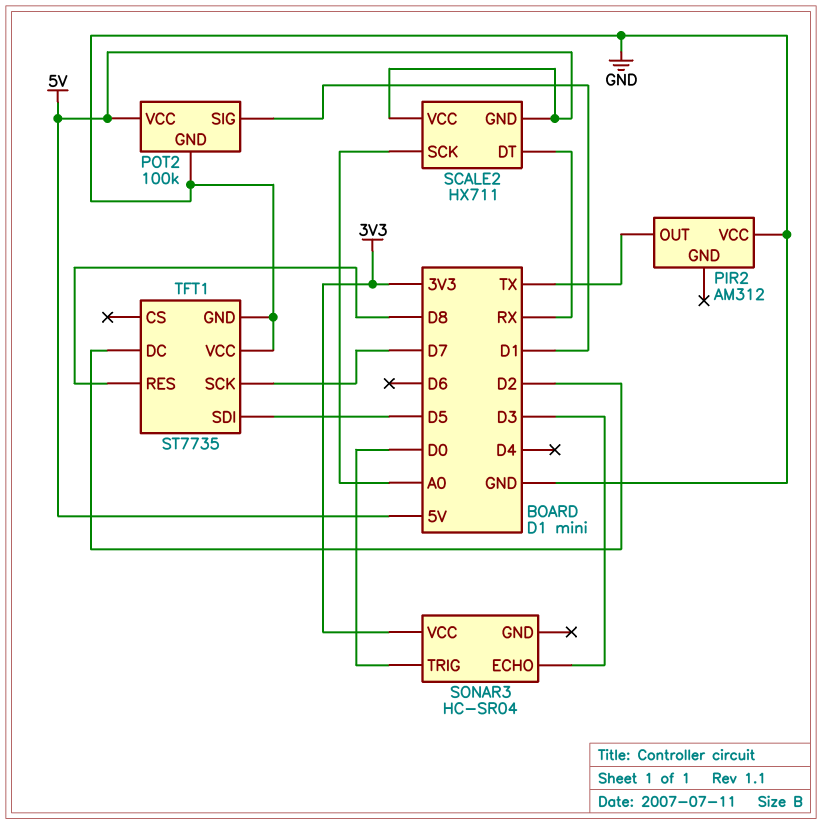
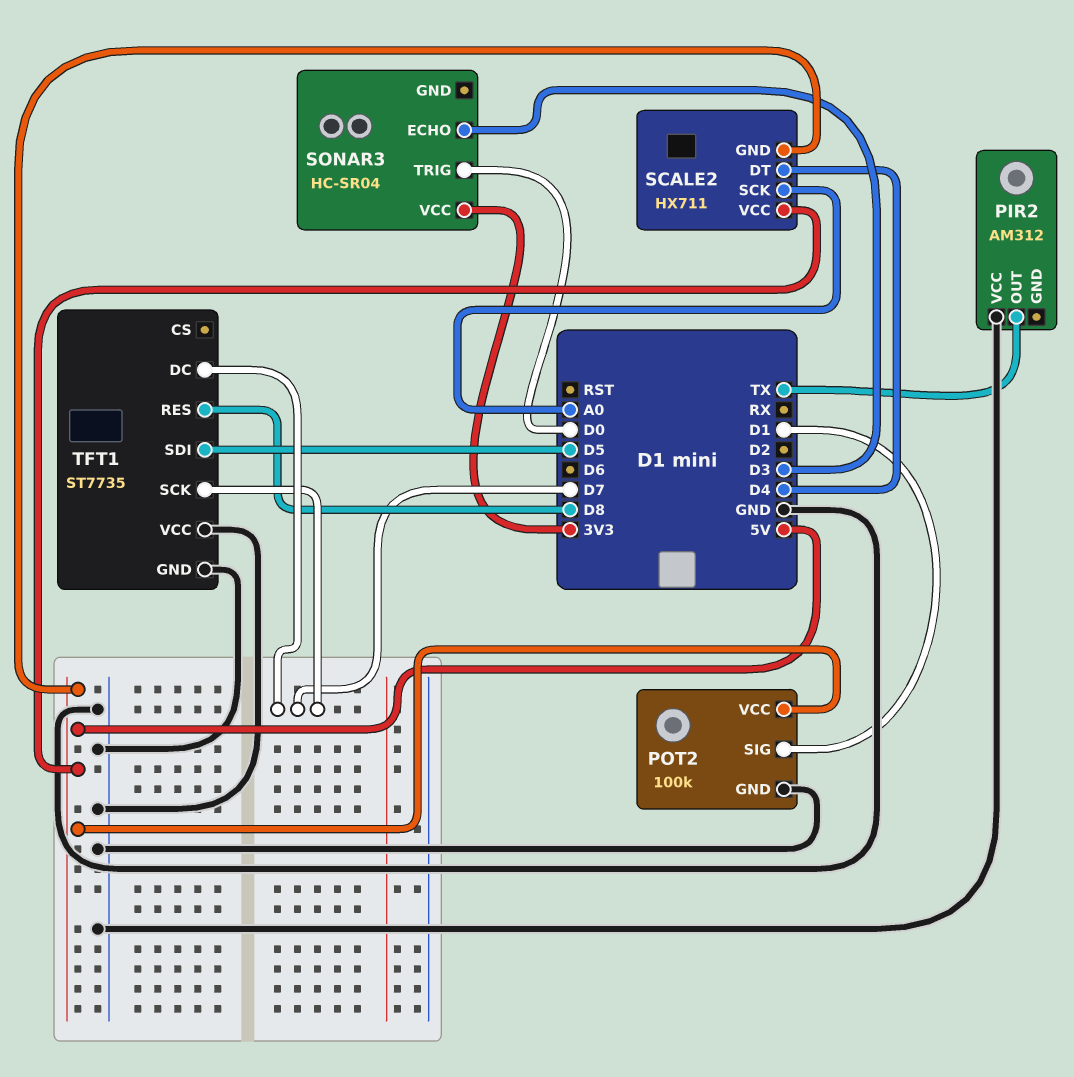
SCALE2 pin DT: RX -> D4
TFT1 pin DC: D2 -> D7

